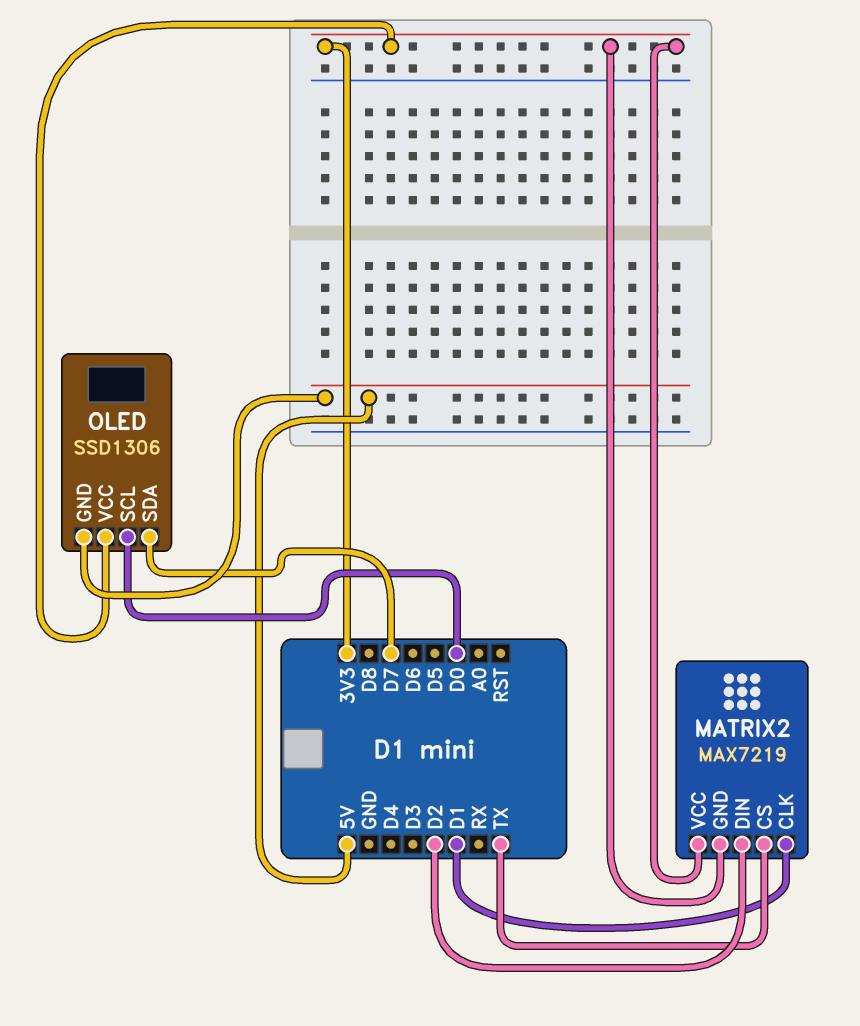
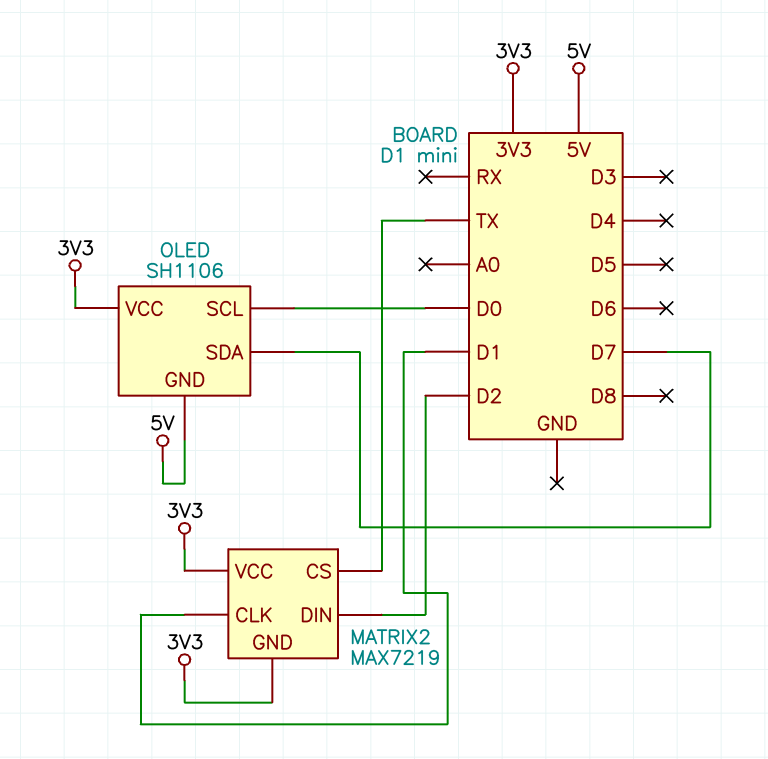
OLED: SSD1306 -> SH1106

